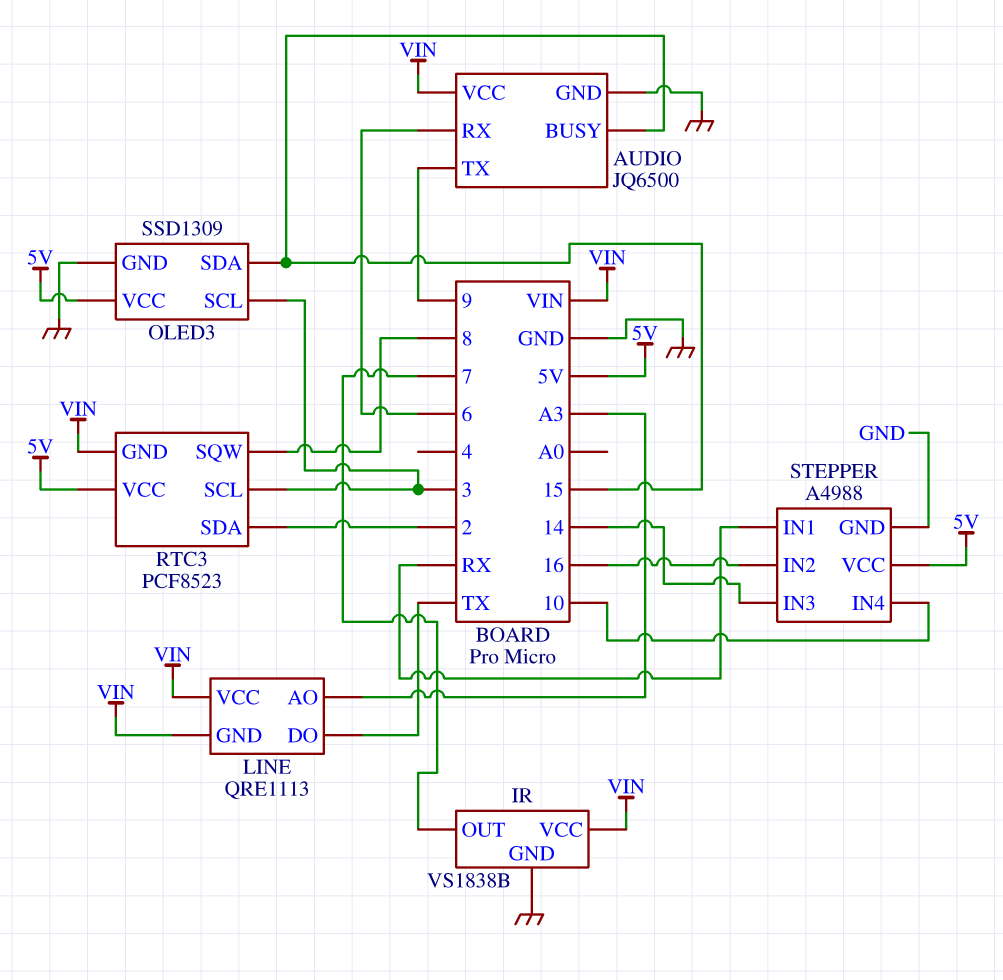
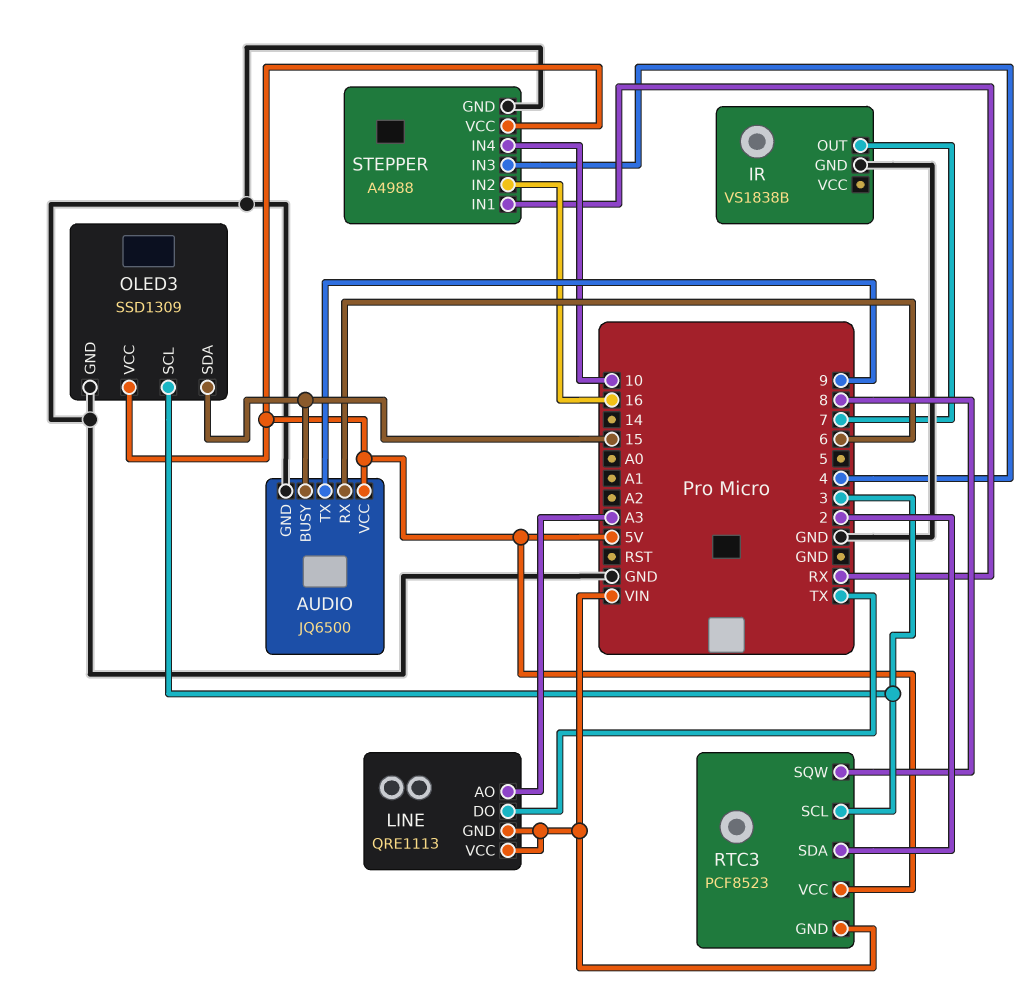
AUDIO pin VCC: VIN -> 5V
IR pin VCC: VIN -> none
STEPPER pin IN3: 14 -> 4

